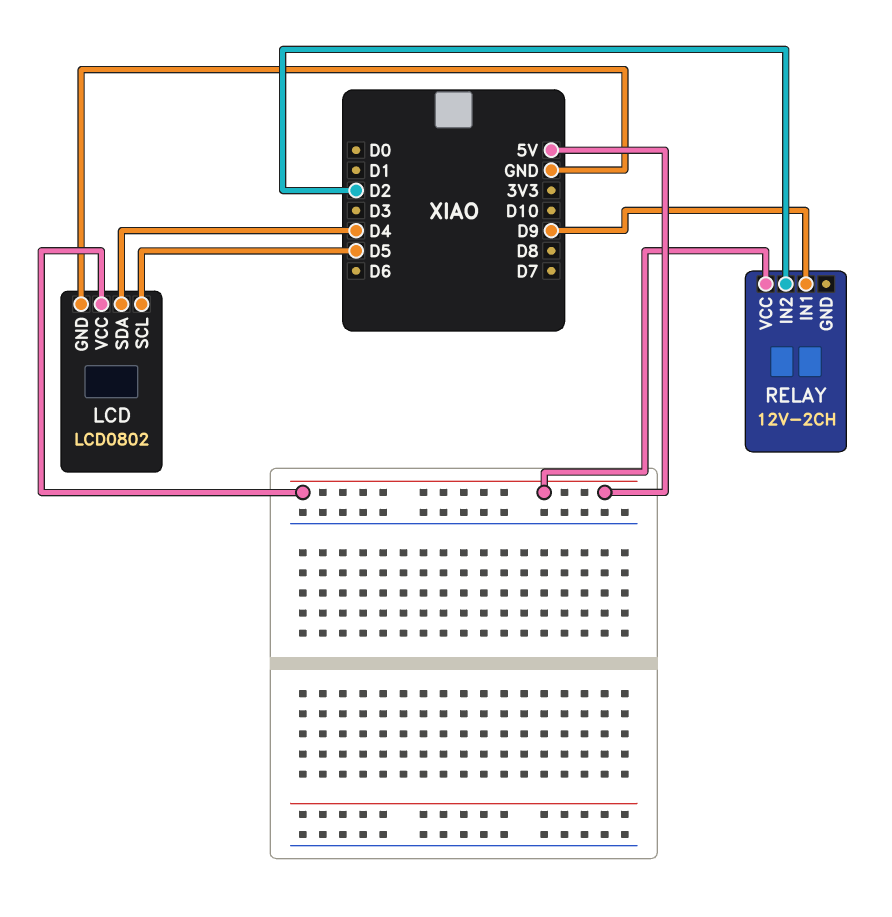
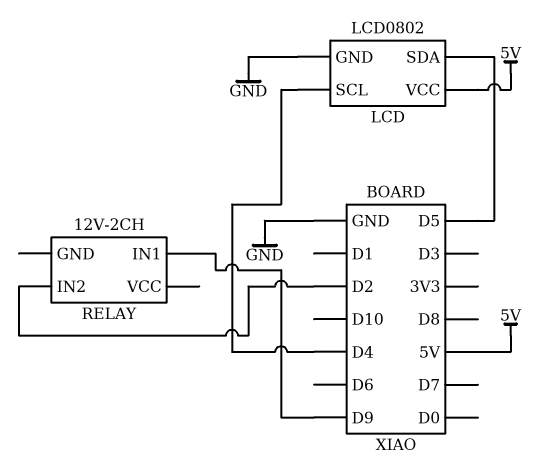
LCD pin SCL: D5 -> D4
LCD pin SDA: D4 -> D5
RELAY pin VCC: 5V -> none

